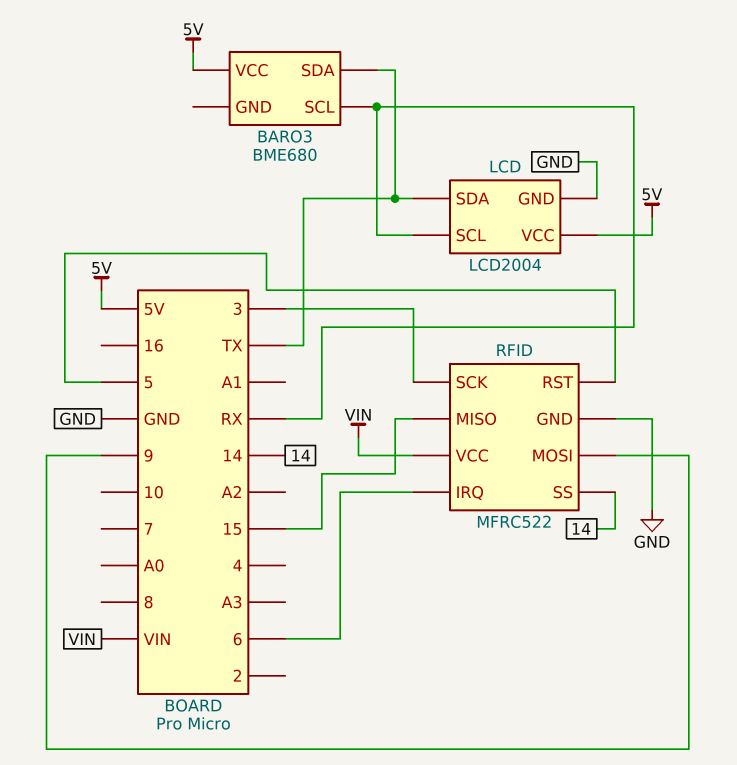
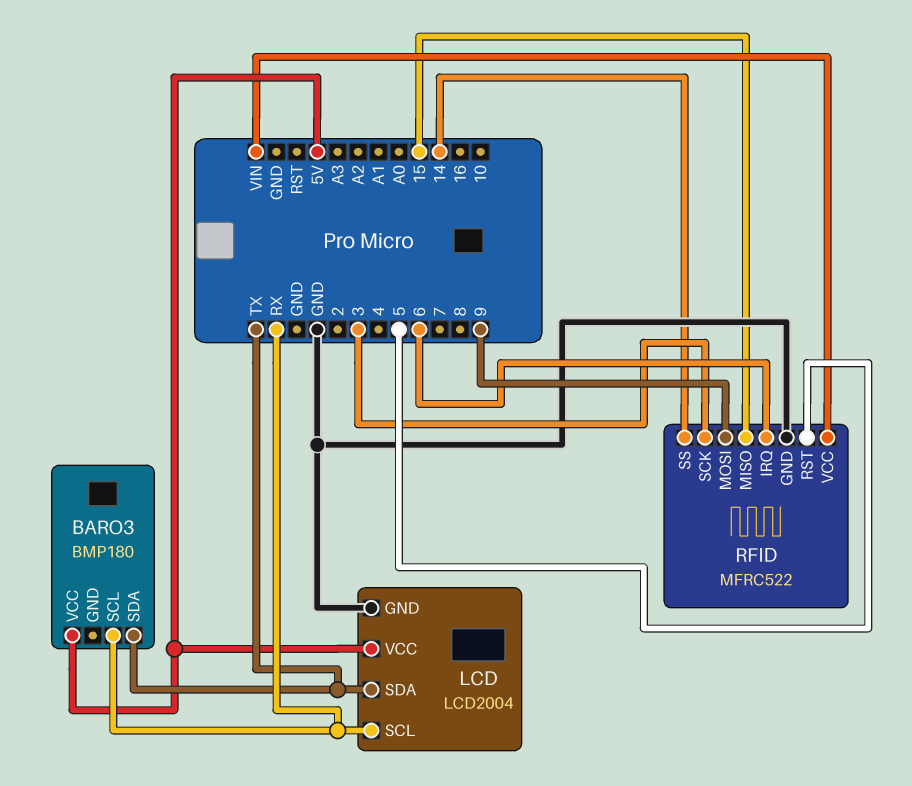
BARO3: BME680 -> BMP180

